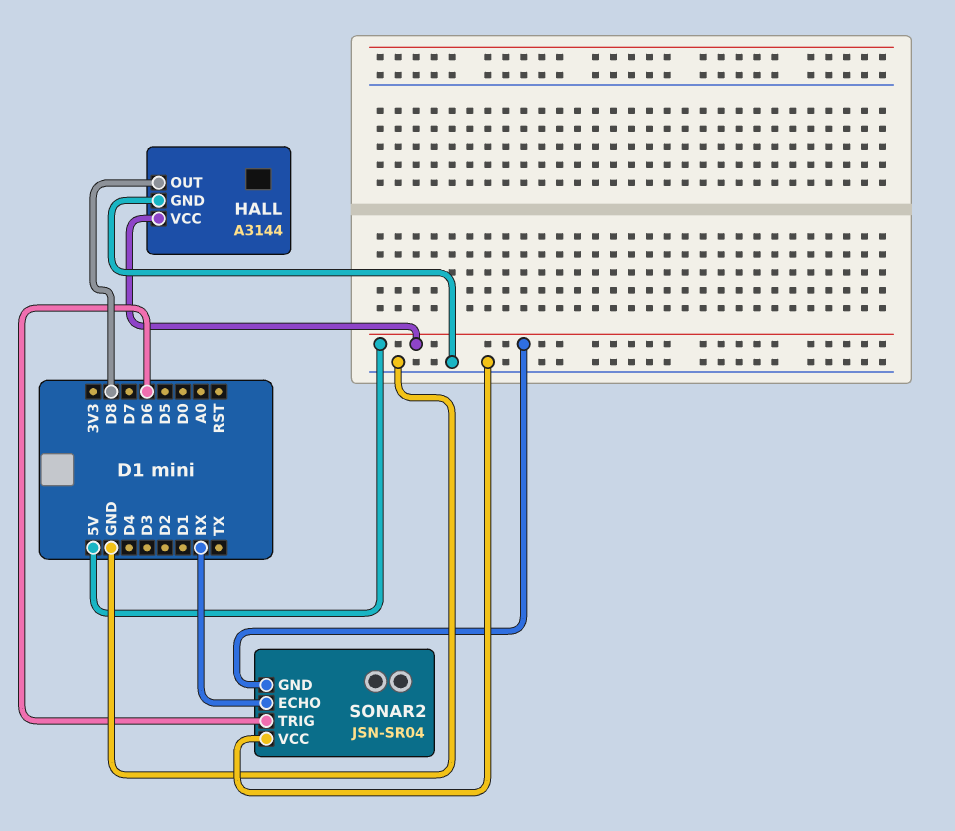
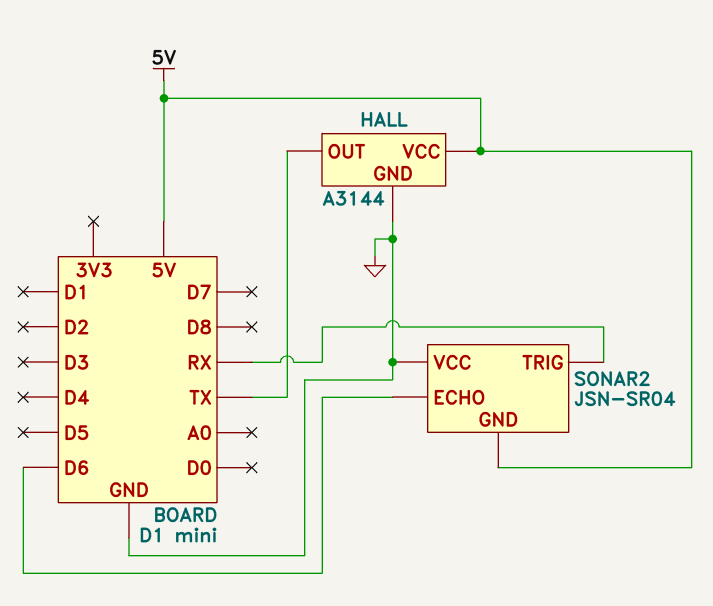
HALL pin OUT: D8 -> TX
SONAR2 pin ECHO: RX -> D6
SONAR2 pin TRIG: D6 -> RX

